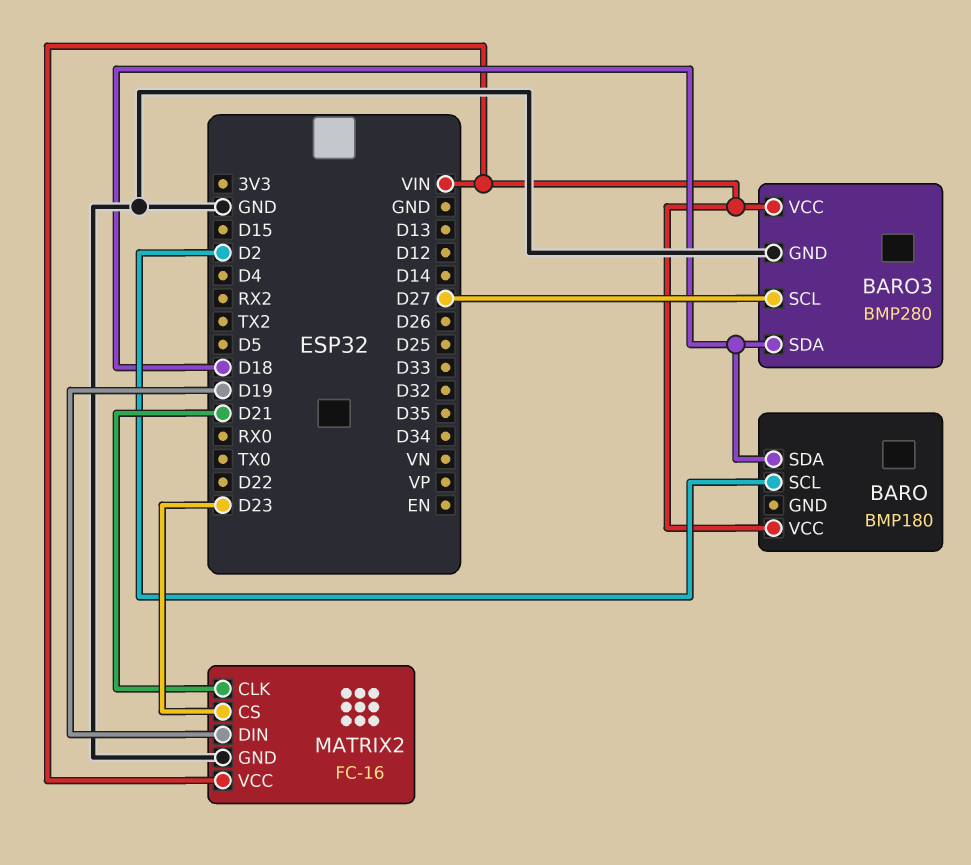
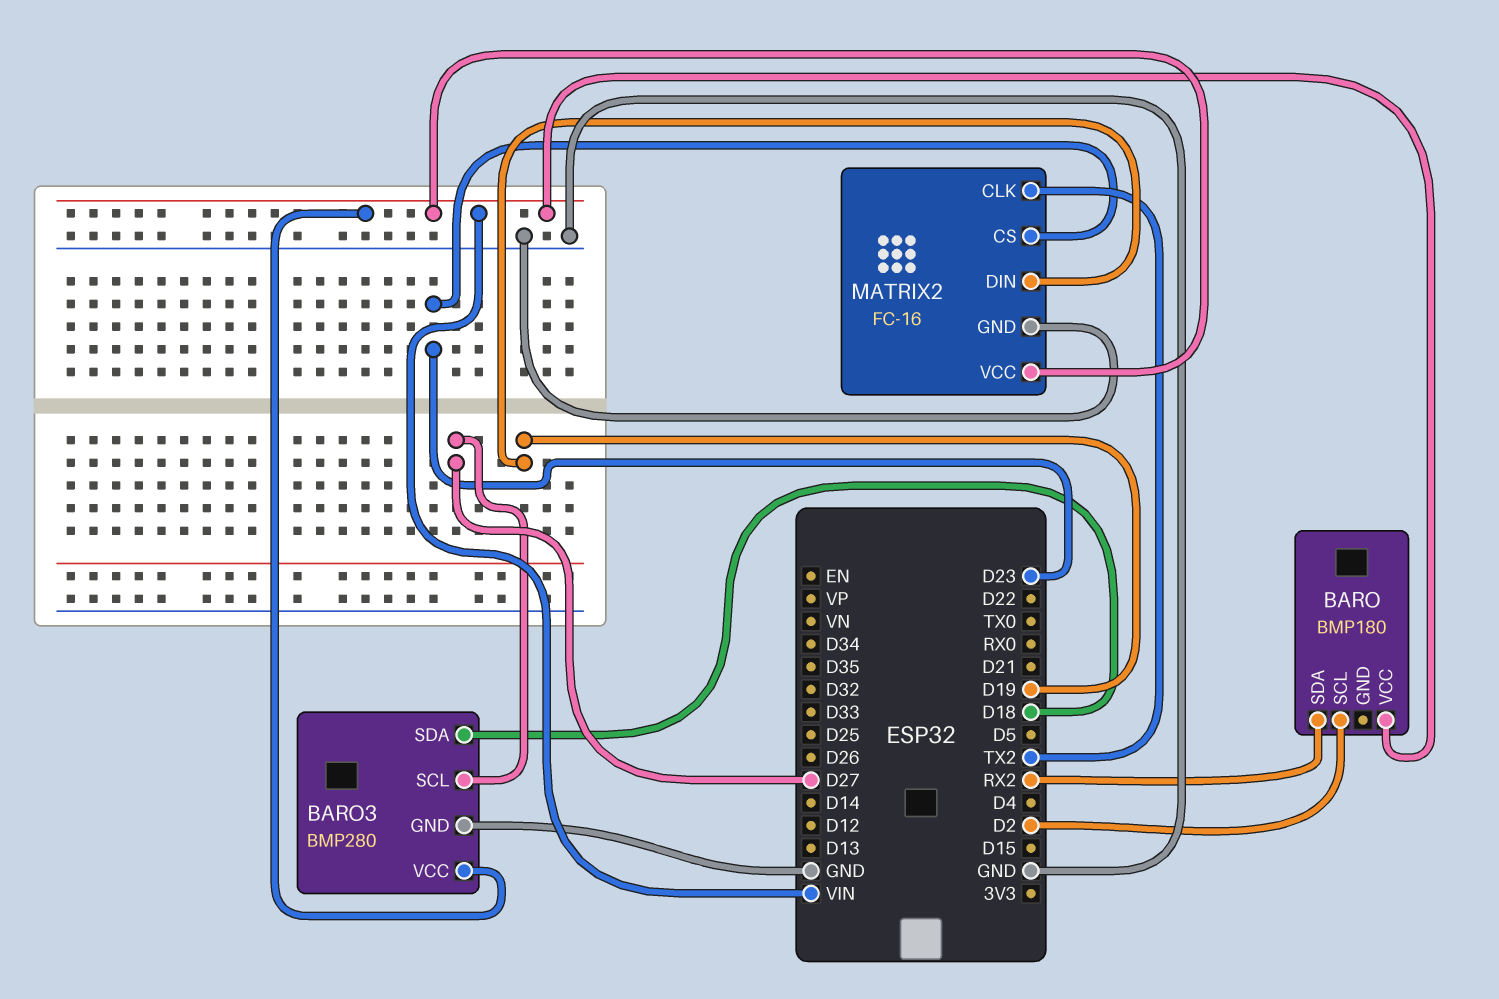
BARO pin SDA: D18 -> RX2
MATRIX2 pin CLK: D21 -> TX2

